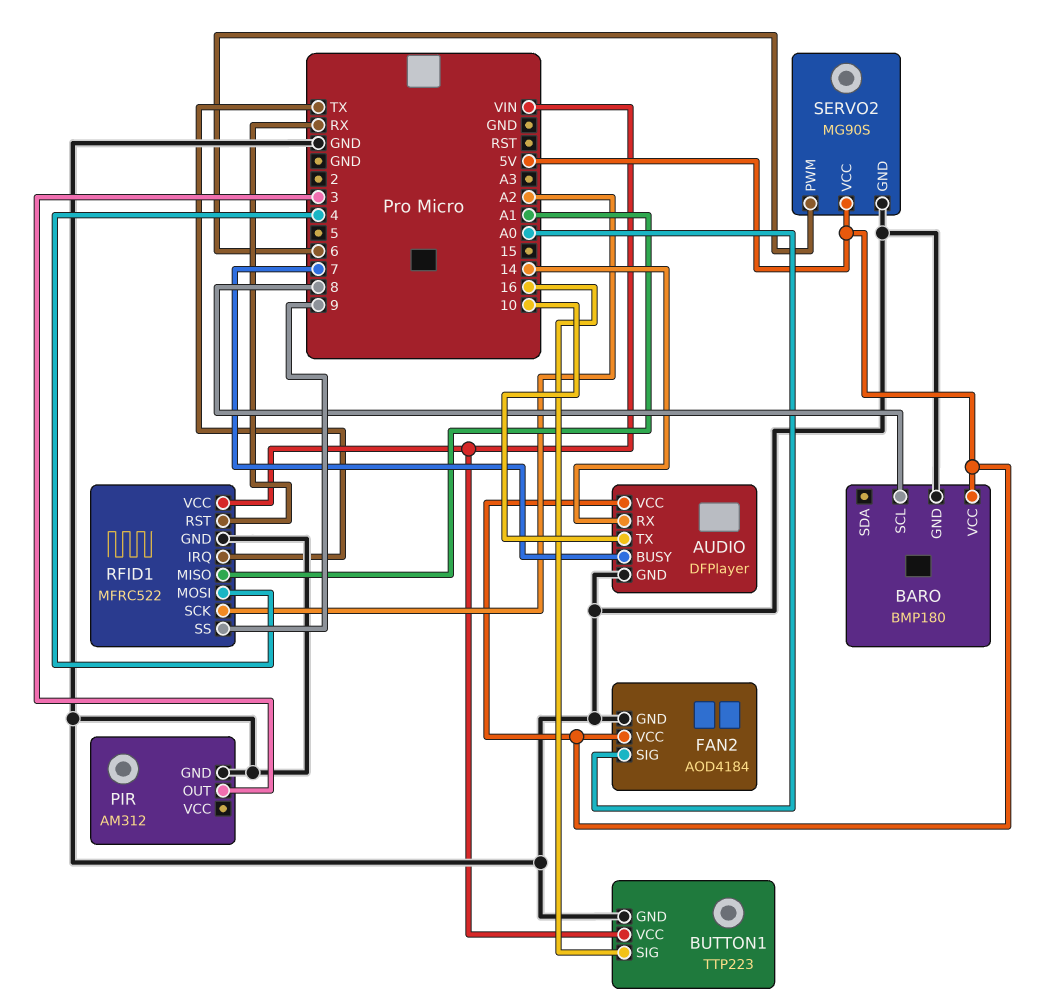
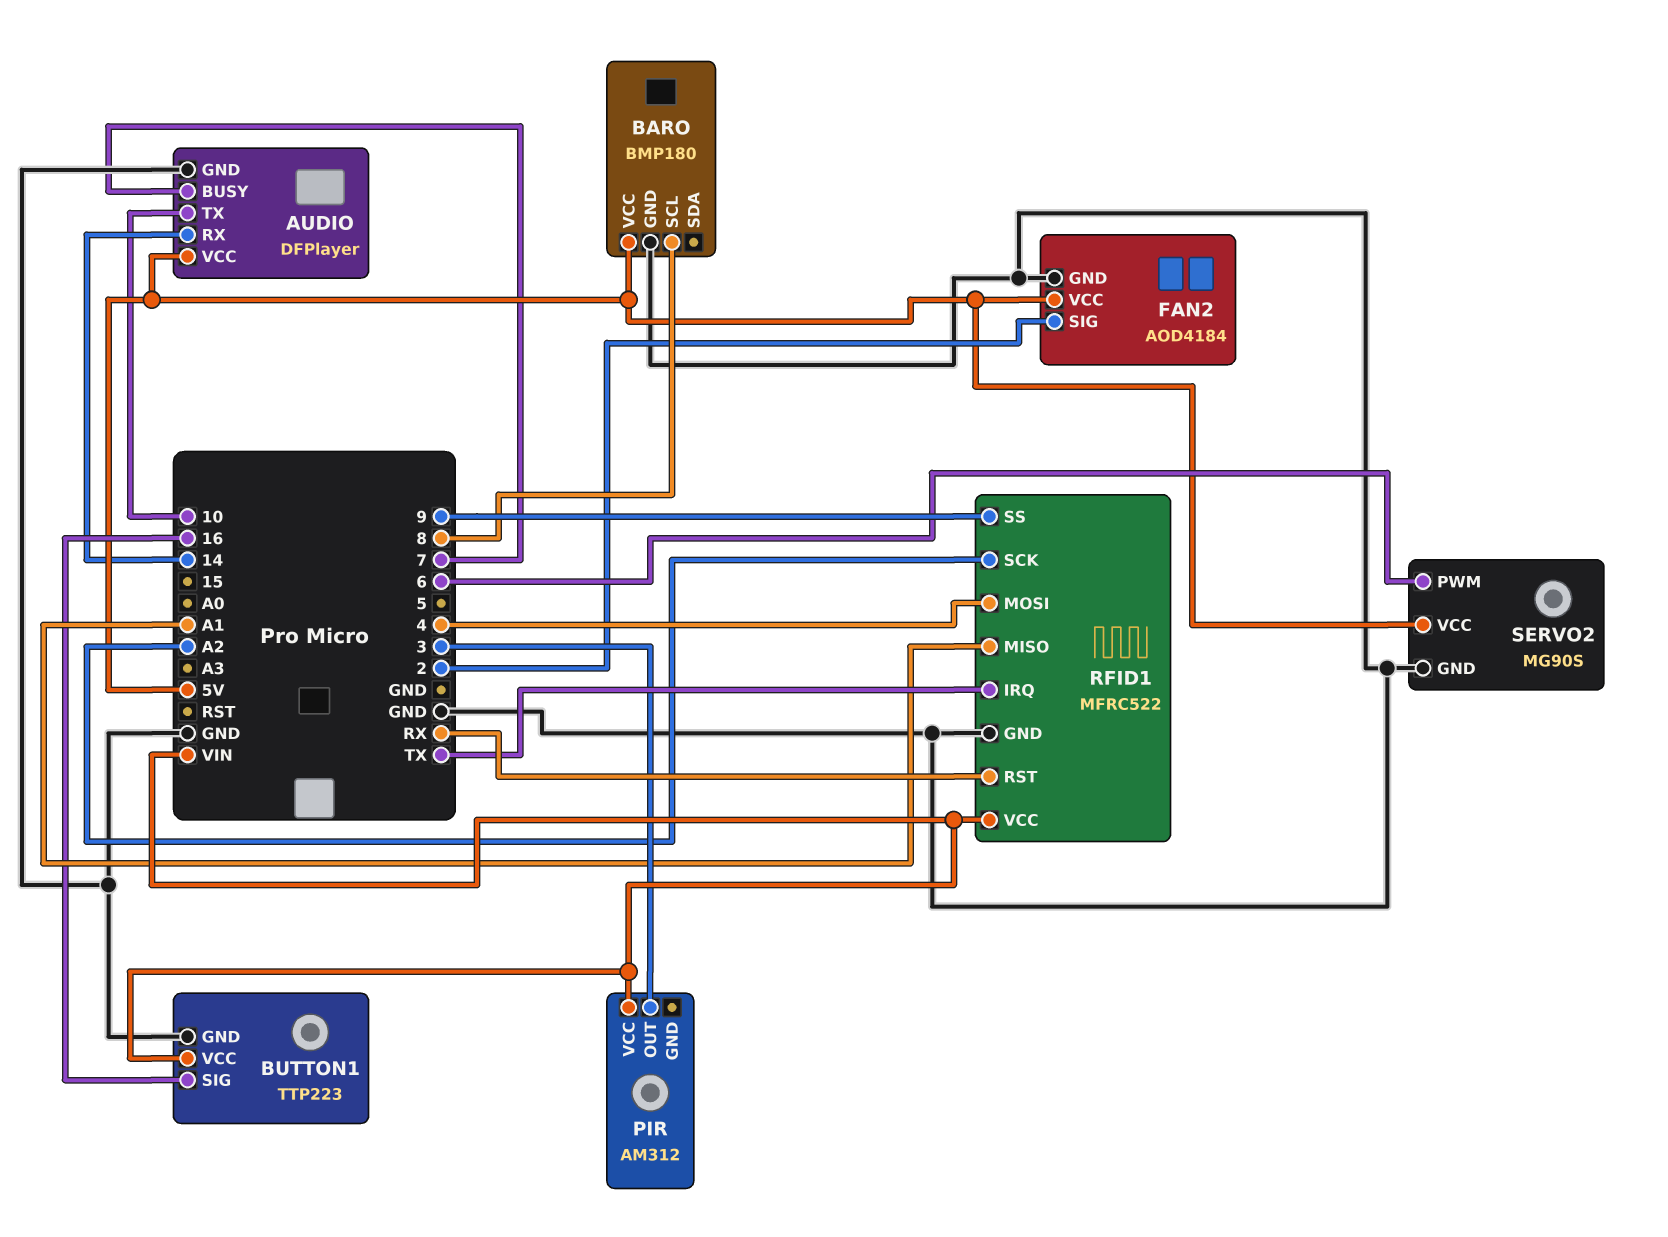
FAN2 pin SIG: A0 -> 2
PIR pin GND: GND -> none
PIR pin VCC: none -> VIN

